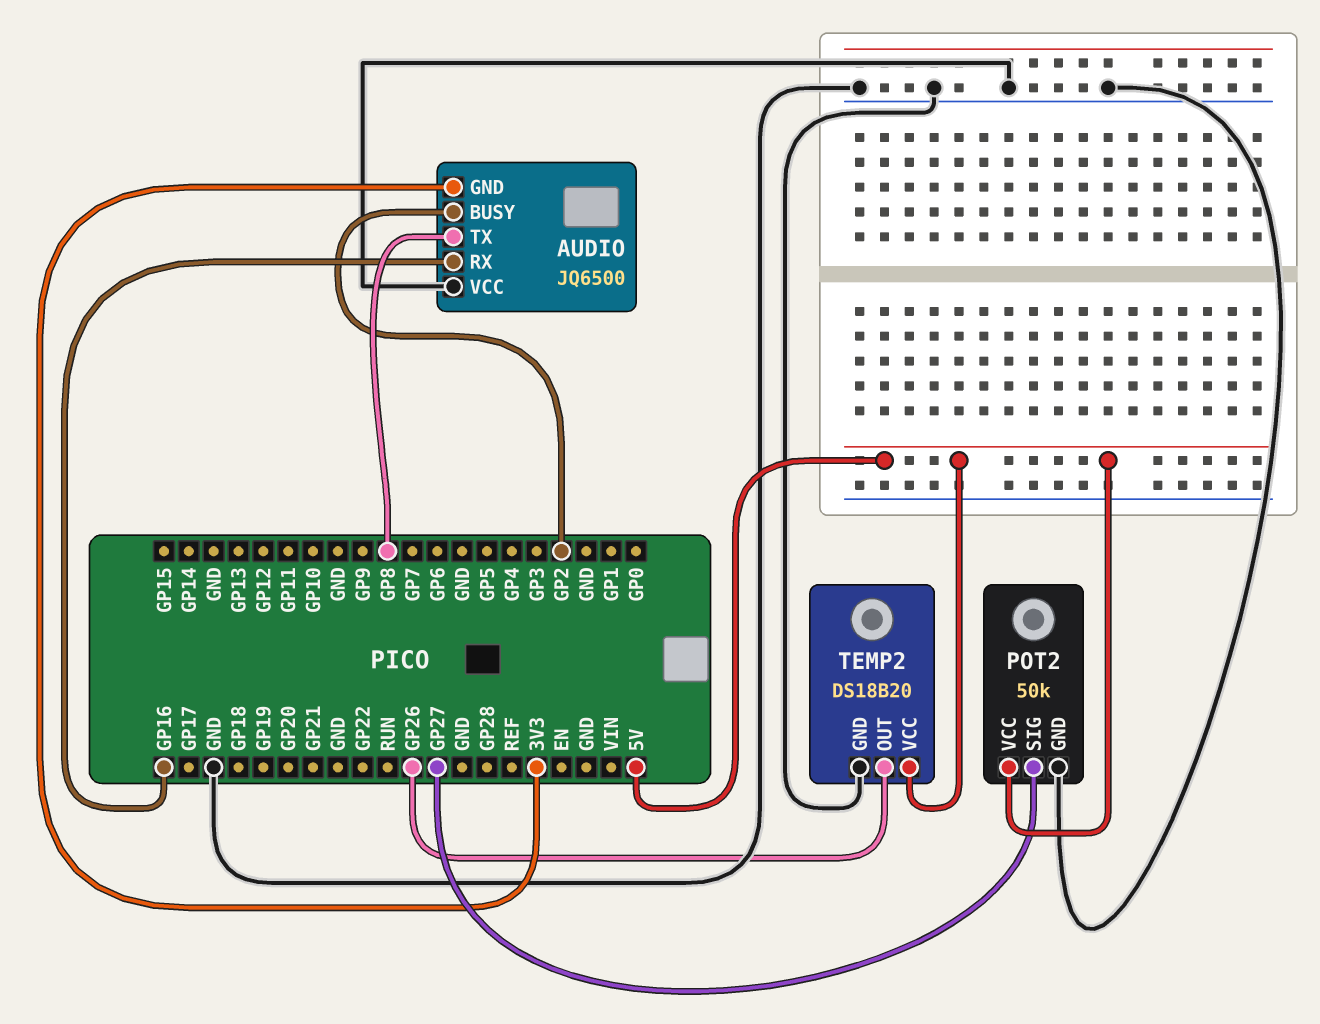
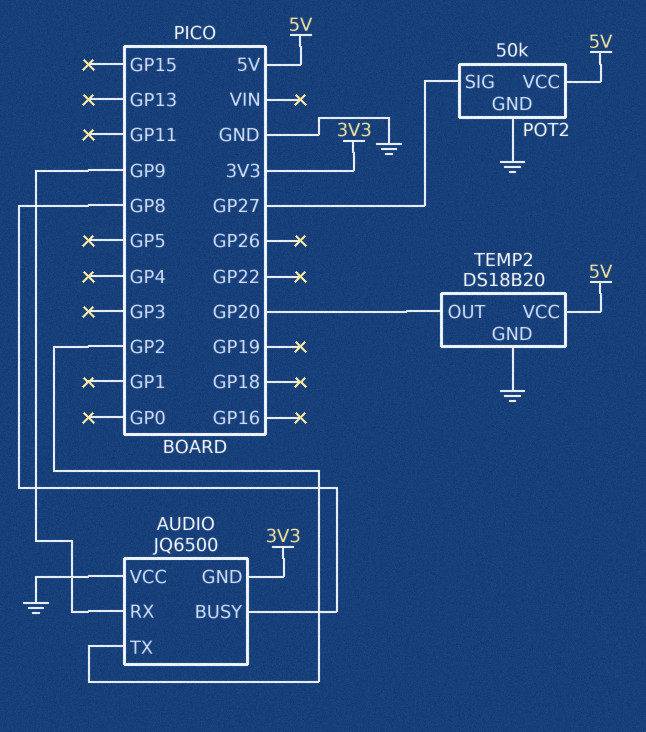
AUDIO pin BUSY: GP2 -> GP8
AUDIO pin RX: GP16 -> GP9
AUDIO pin TX: GP8 -> GP2
TEMP2 pin OUT: GP26 -> GP20

